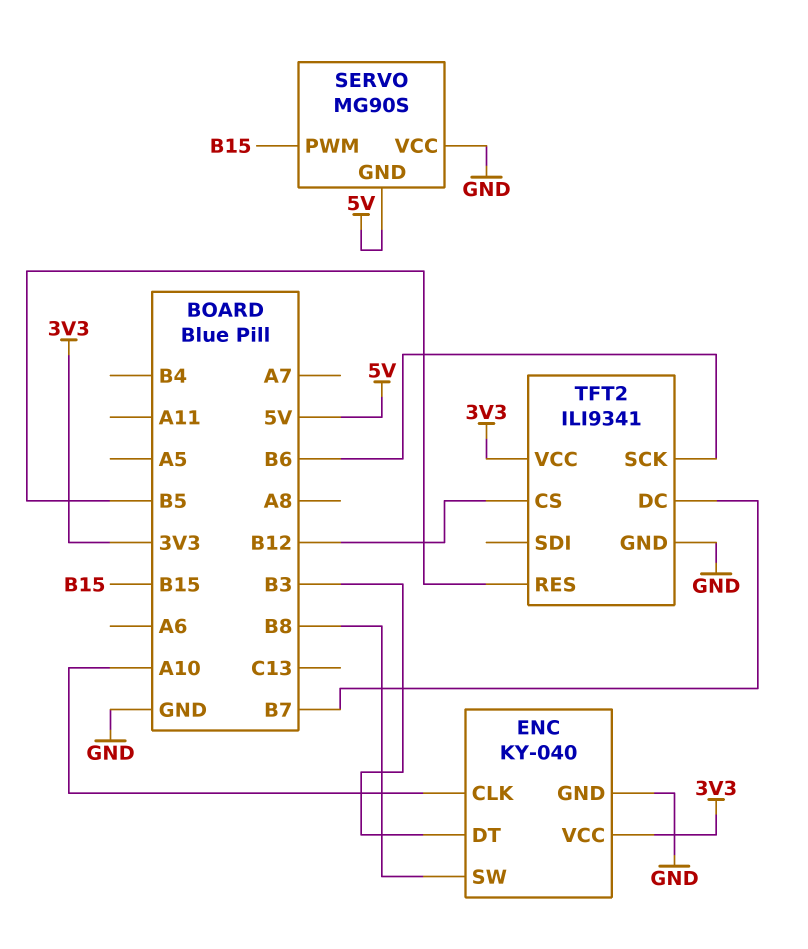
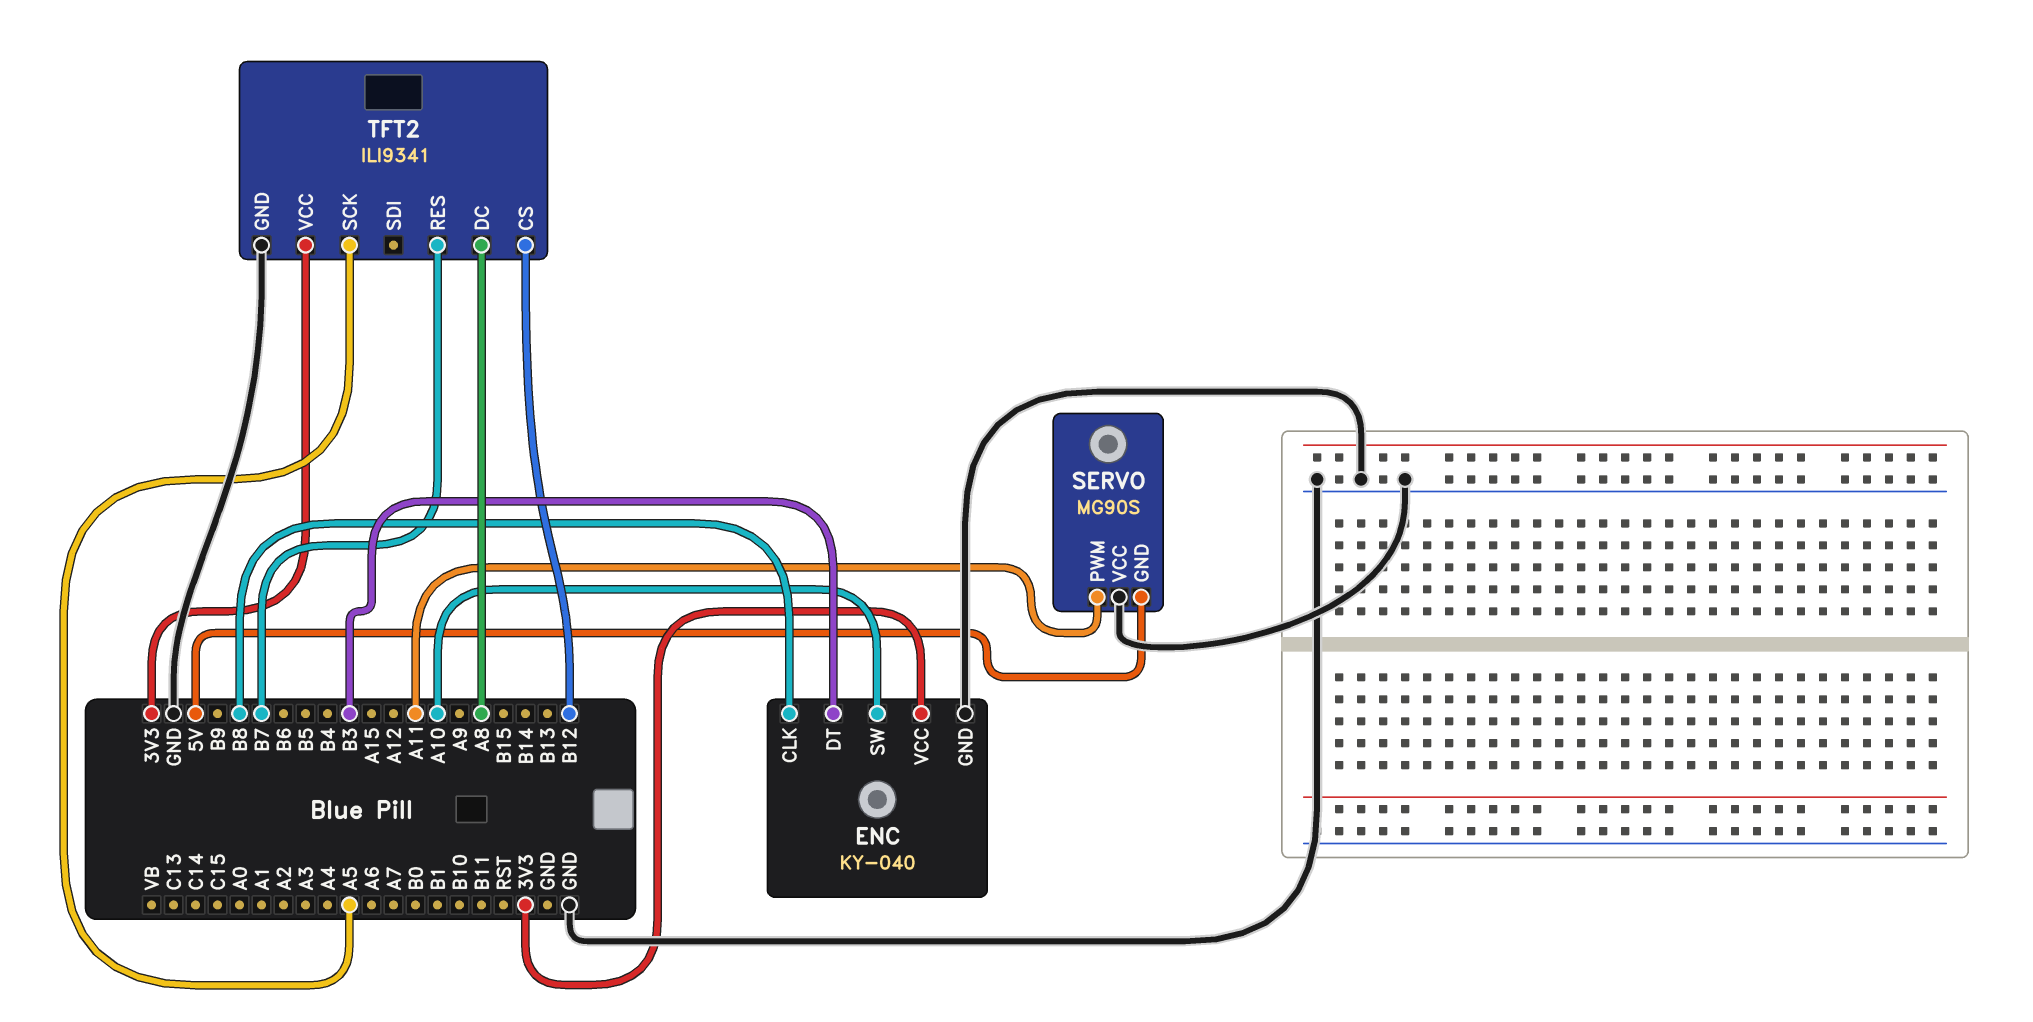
ENC pin CLK: A10 -> B8
ENC pin SW: B8 -> A10
SERVO pin PWM: B15 -> A11
TFT2 pin DC: B7 -> A8
TFT2 pin RES: B5 -> B7
TFT2 pin SCK: B6 -> A5

